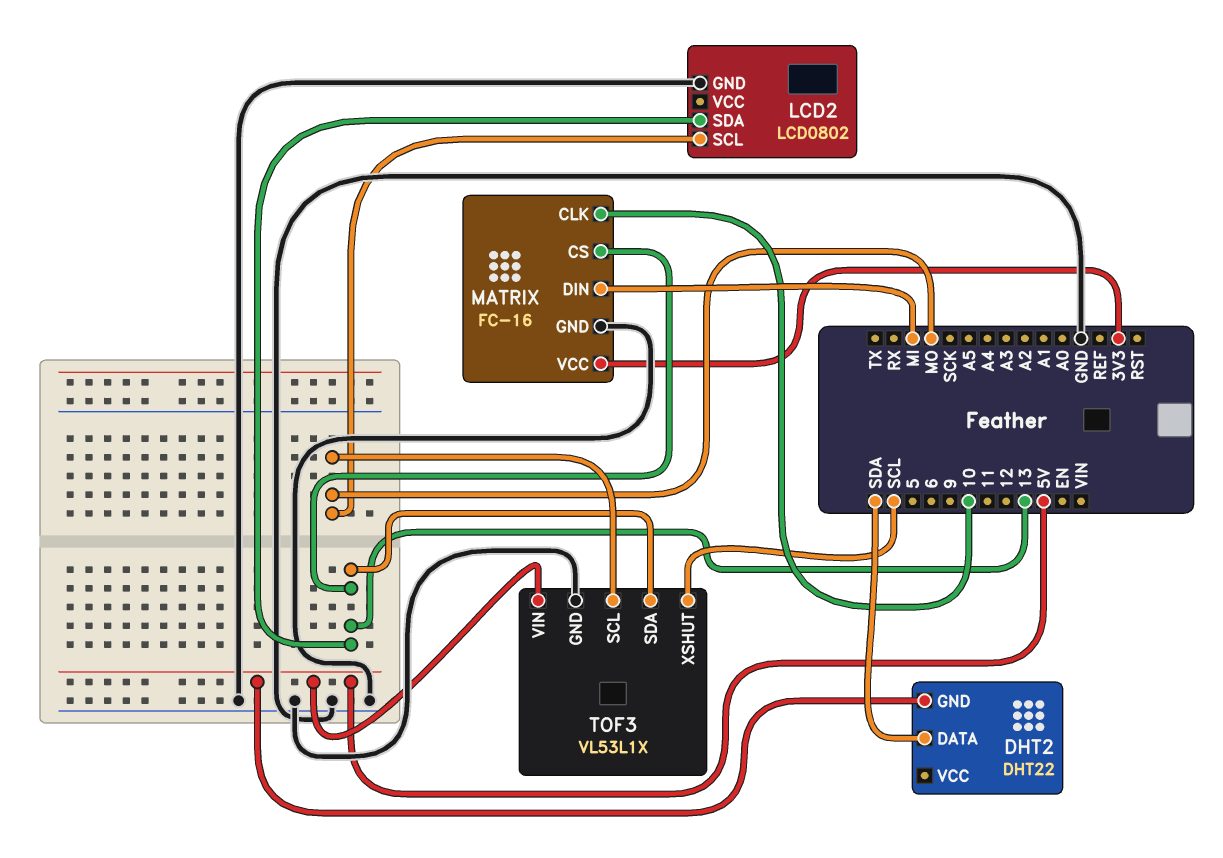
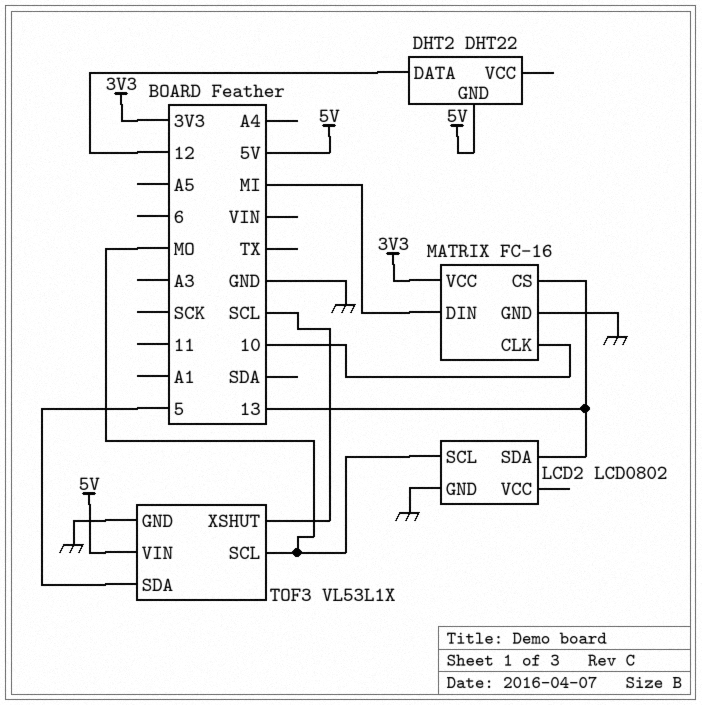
DHT2 pin DATA: SDA -> 12
TOF3 pin SDA: 13 -> 5

